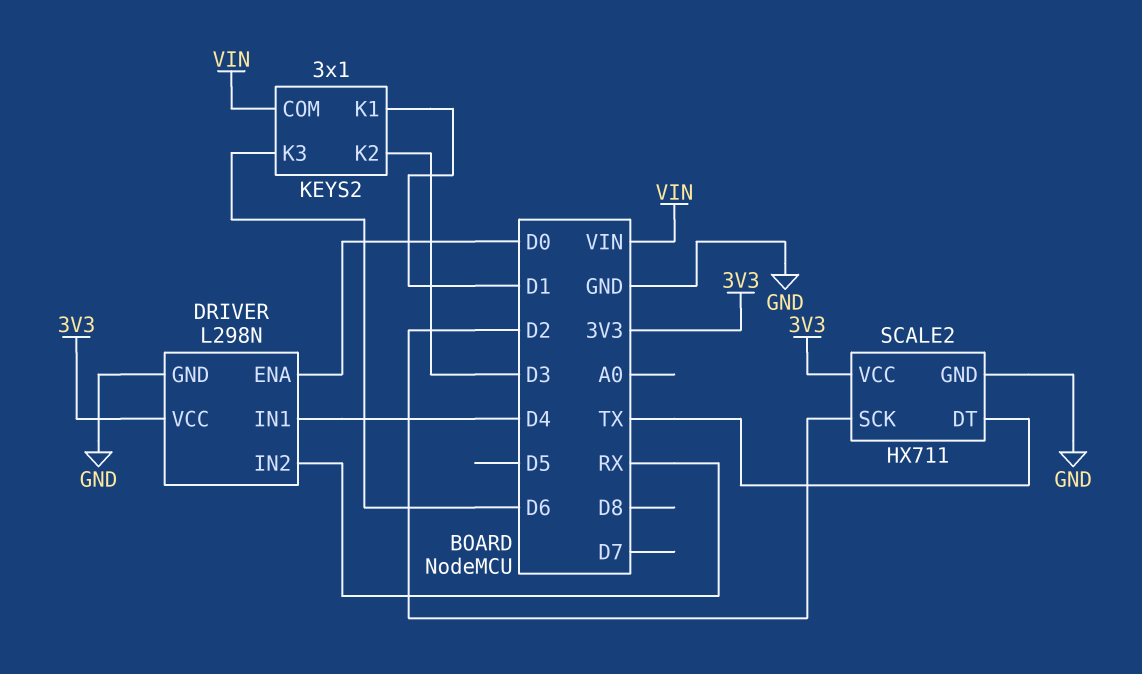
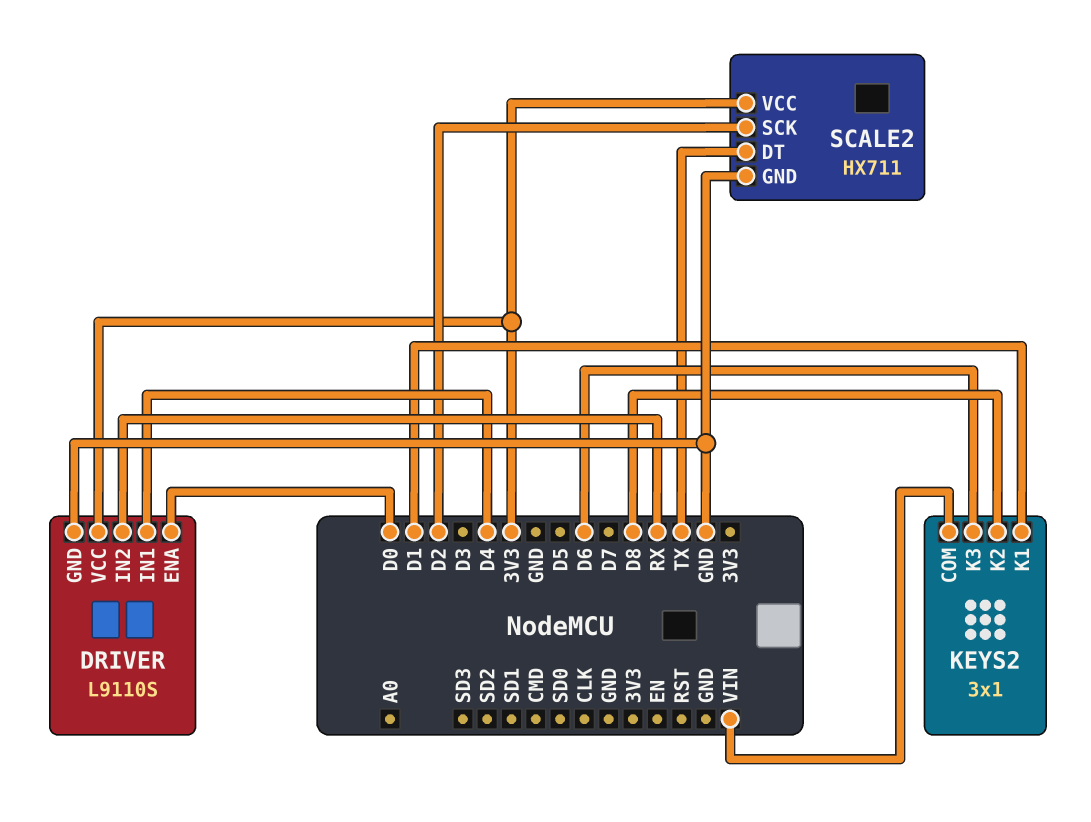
DRIVER: L298N -> L9110S
KEYS2 pin K2: D3 -> D8

